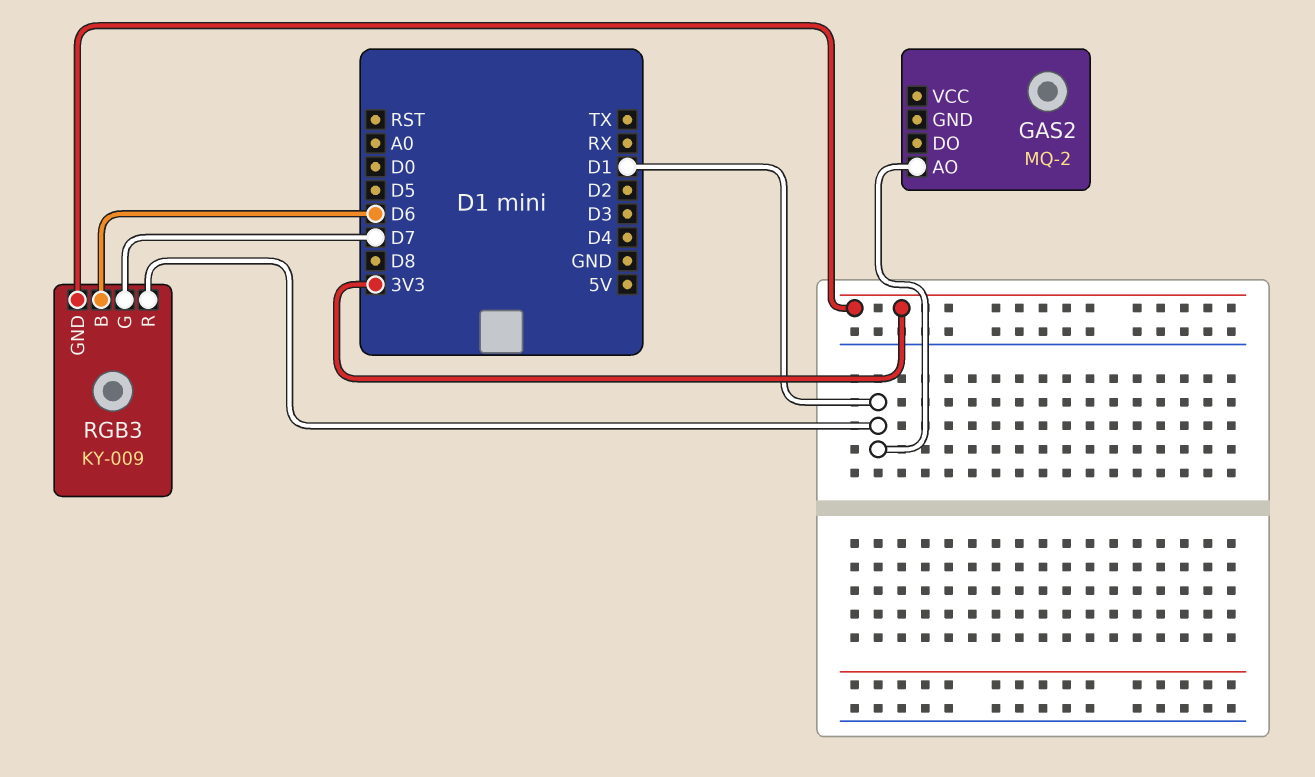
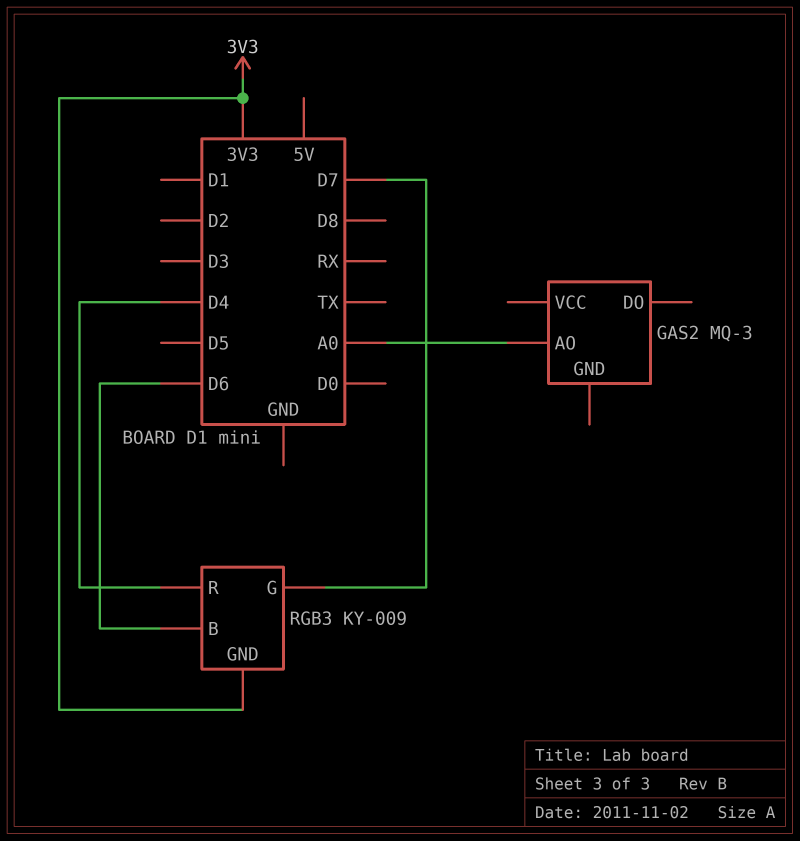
GAS2: MQ-2 -> MQ-3
GAS2 pin AO: D1 -> A0
RGB3 pin R: D1 -> D4

